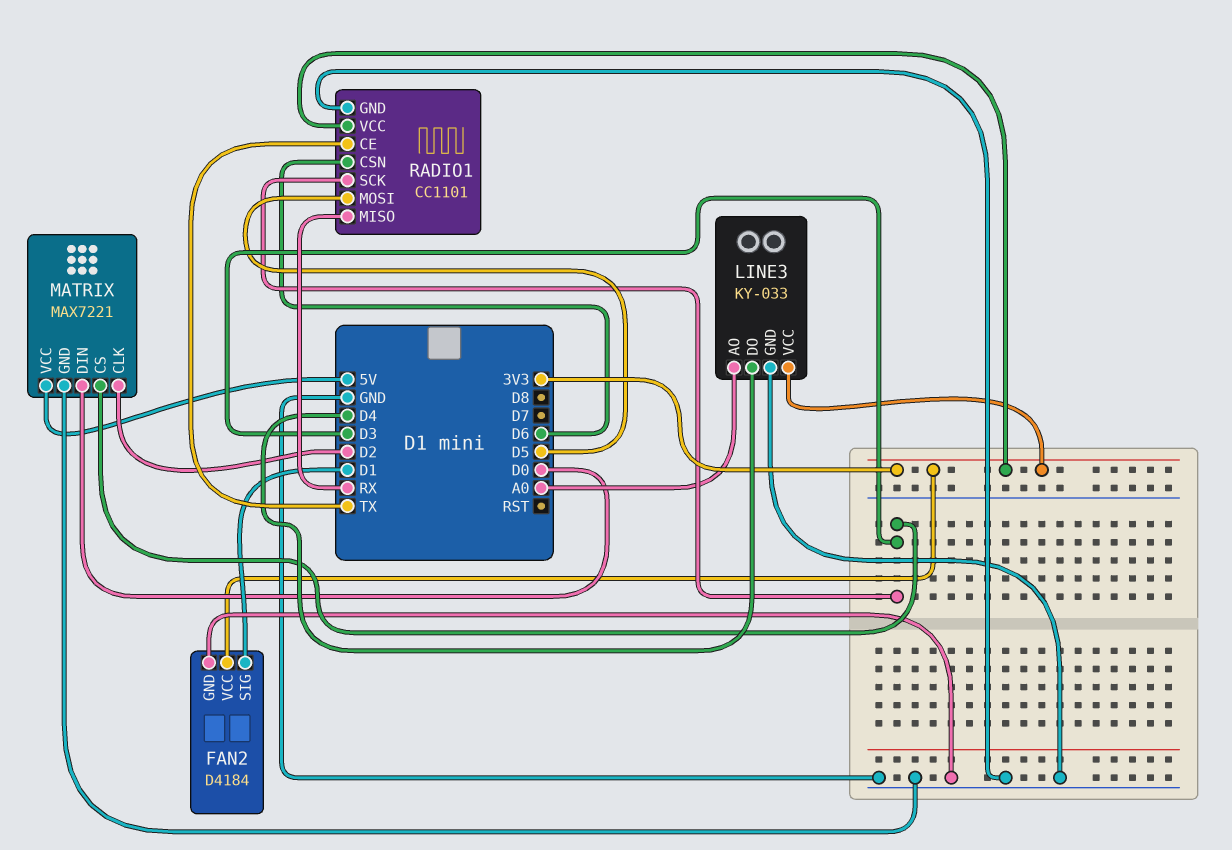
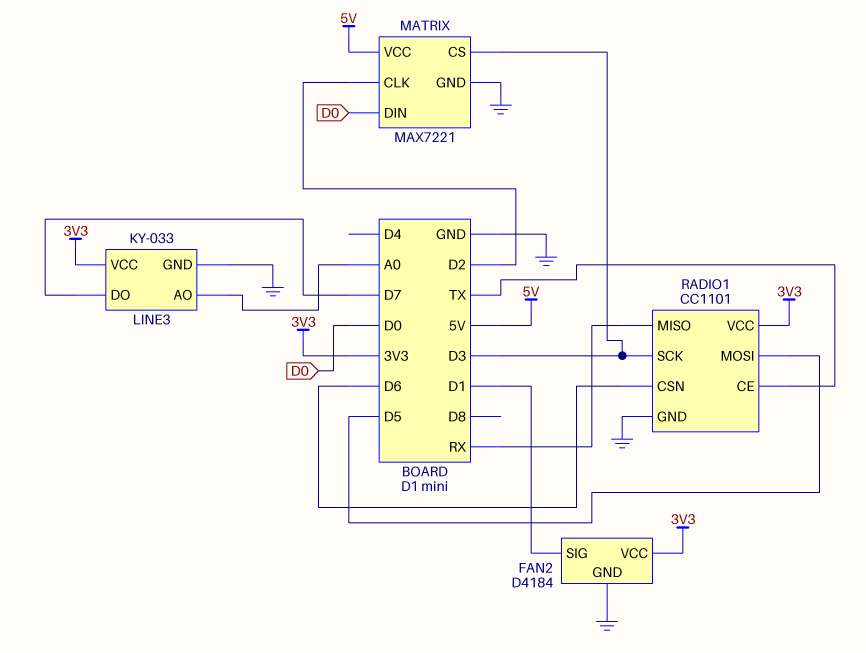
LINE3 pin DO: D4 -> D7

